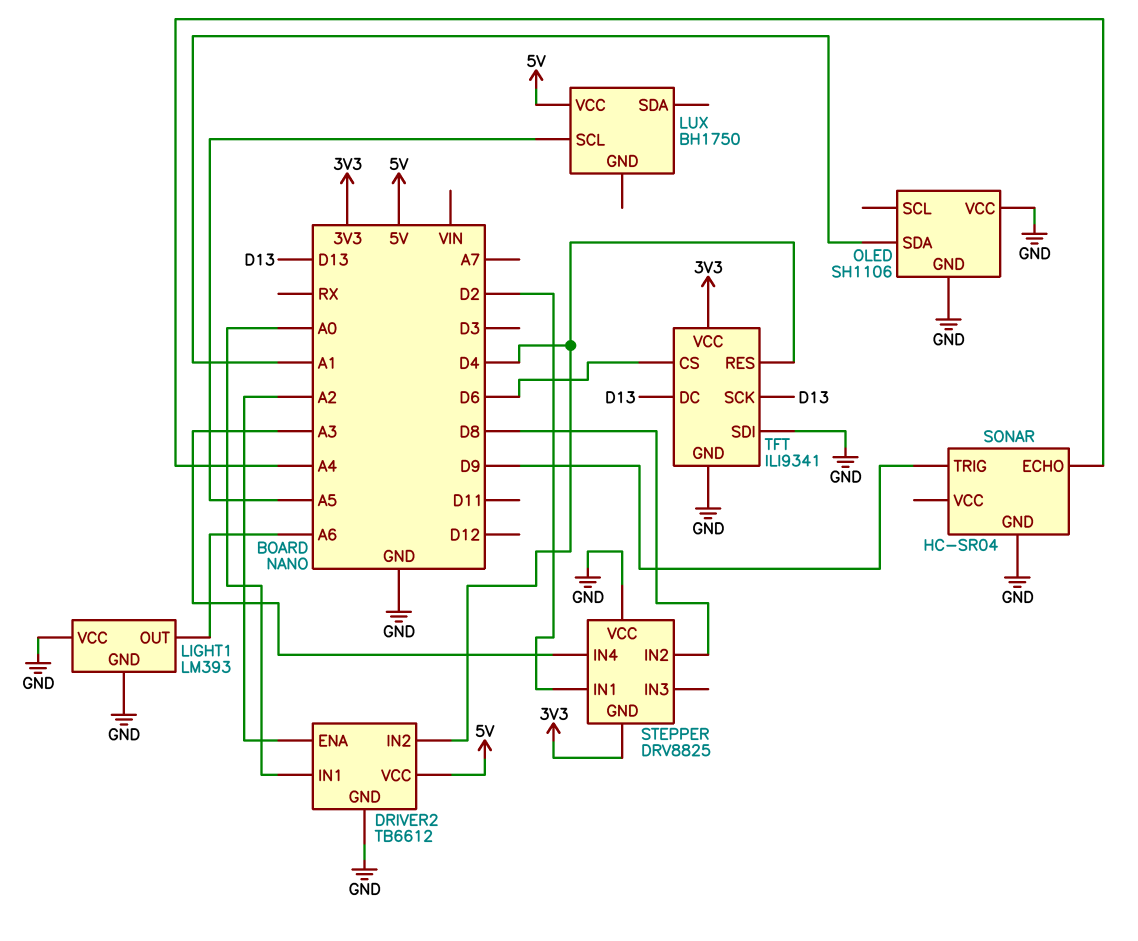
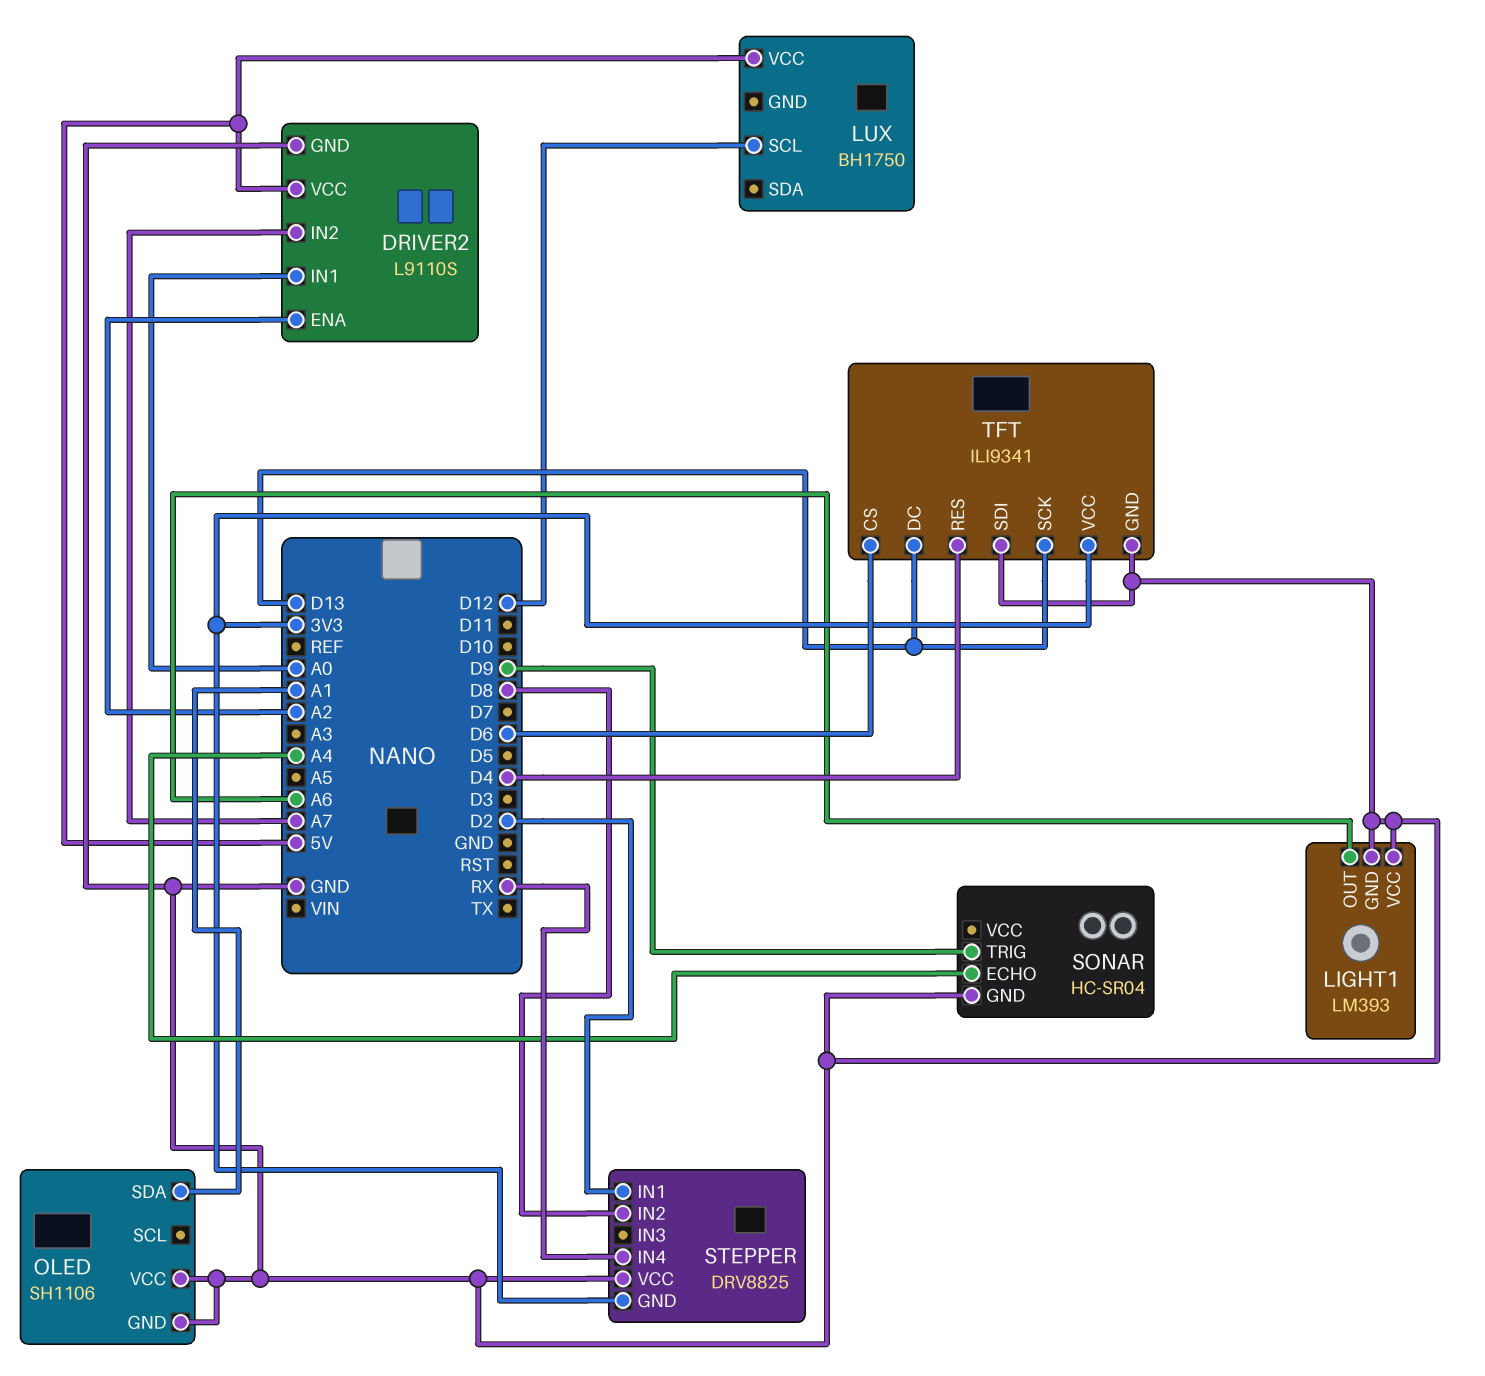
DRIVER2: TB6612 -> L9110S
DRIVER2 pin IN2: D4 -> A7
LUX pin SCL: A5 -> D12
STEPPER pin IN4: A3 -> RX

